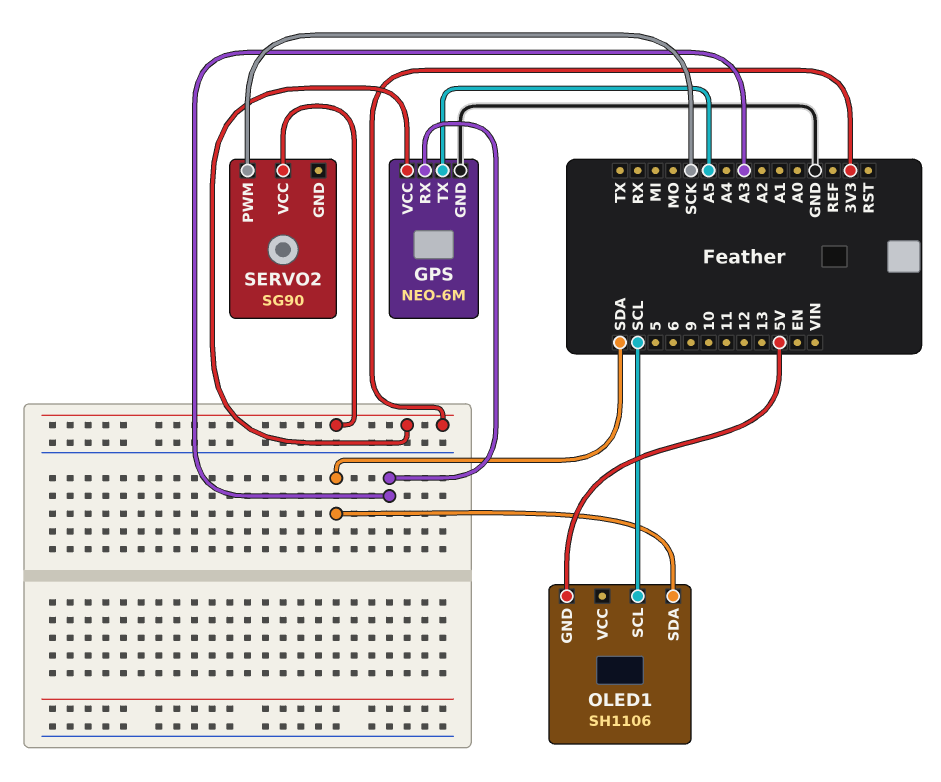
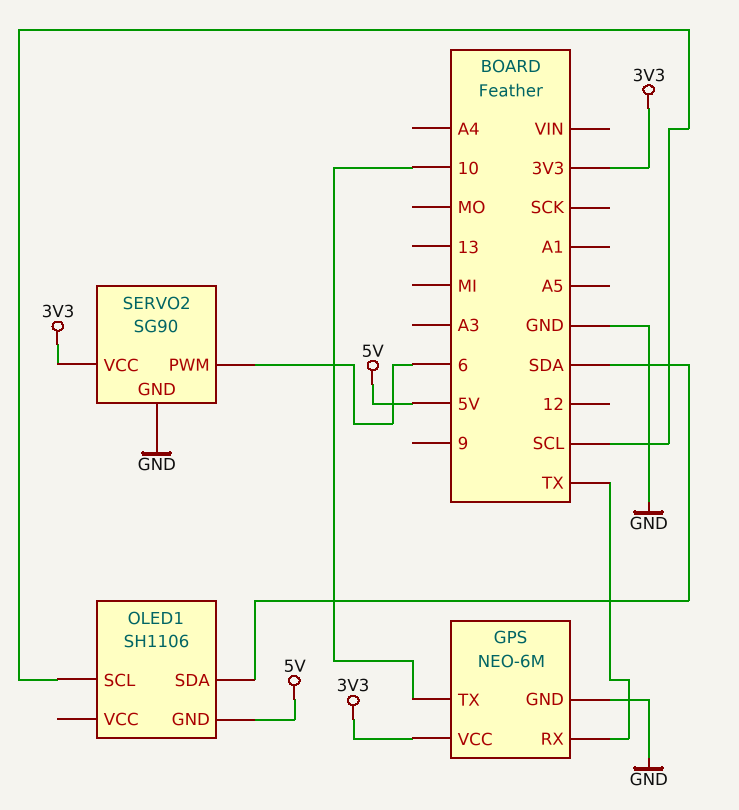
GPS pin RX: A3 -> TX
GPS pin TX: A5 -> 10
SERVO2 pin GND: none -> GND
SERVO2 pin PWM: SCK -> 6

